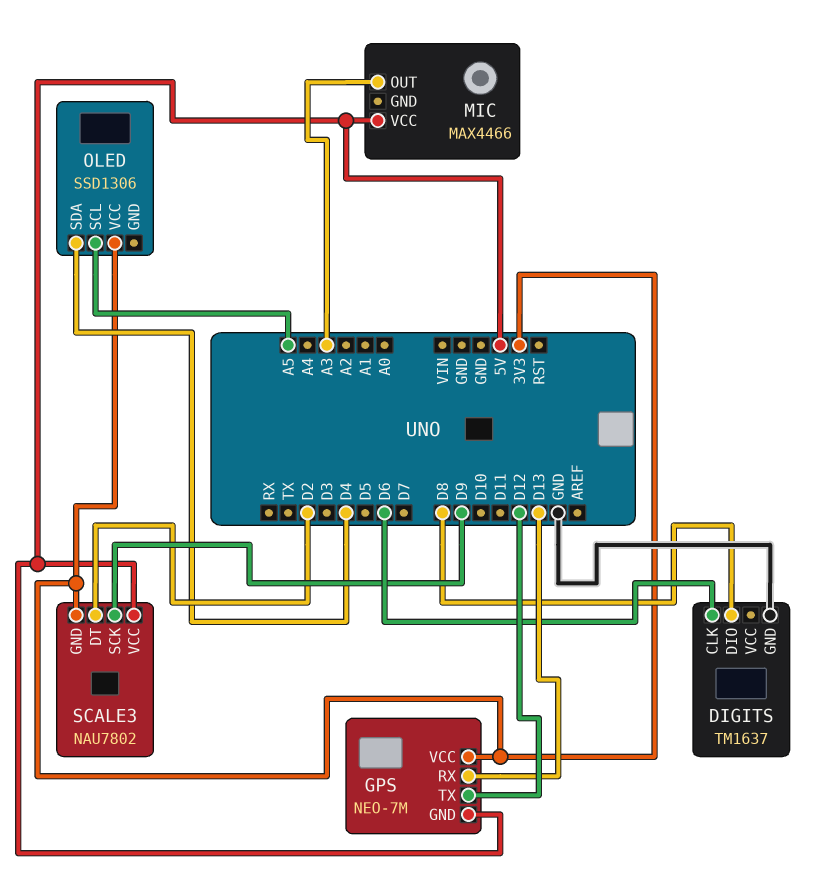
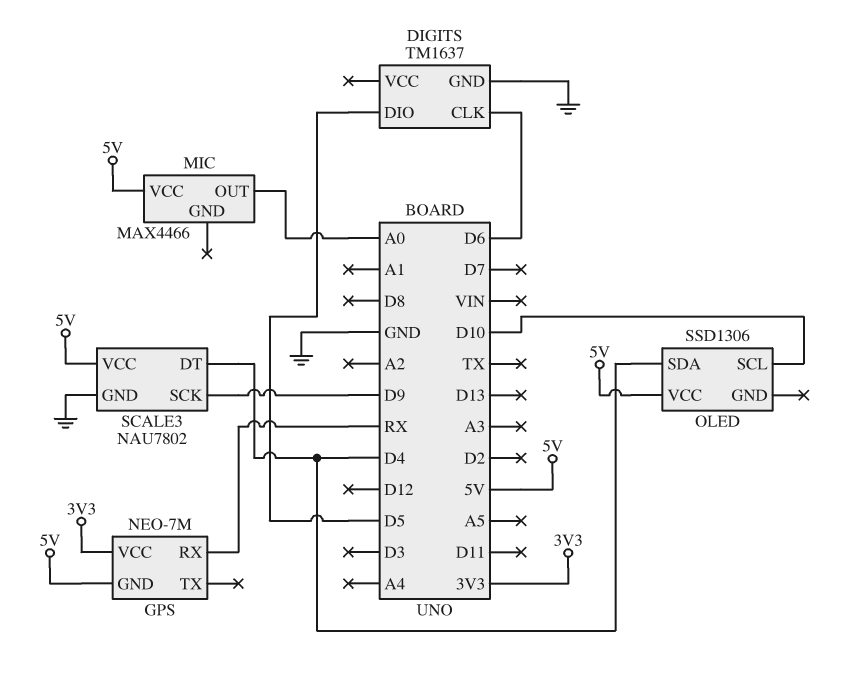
DIGITS pin DIO: D8 -> D5
GPS pin RX: D13 -> RX
GPS pin TX: D12 -> none
MIC pin OUT: A3 -> A0
OLED pin SCL: A5 -> D10
OLED pin VCC: 3V3 -> 5V
SCALE3 pin DT: D2 -> D4
SCALE3 pin GND: 3V3 -> GND

